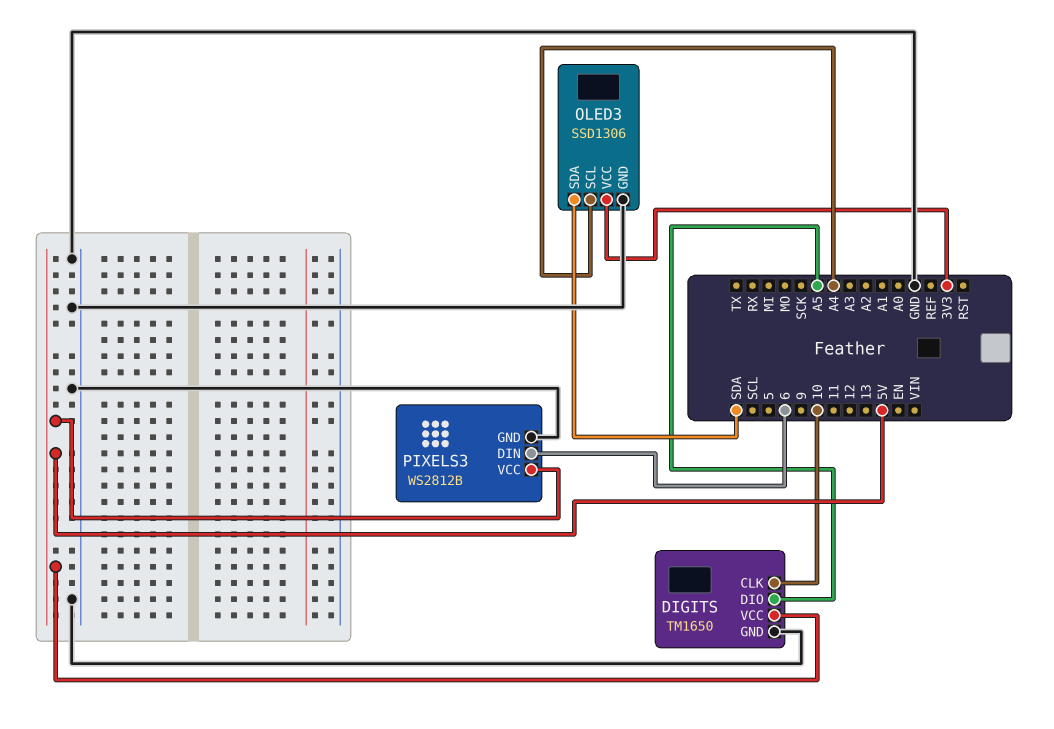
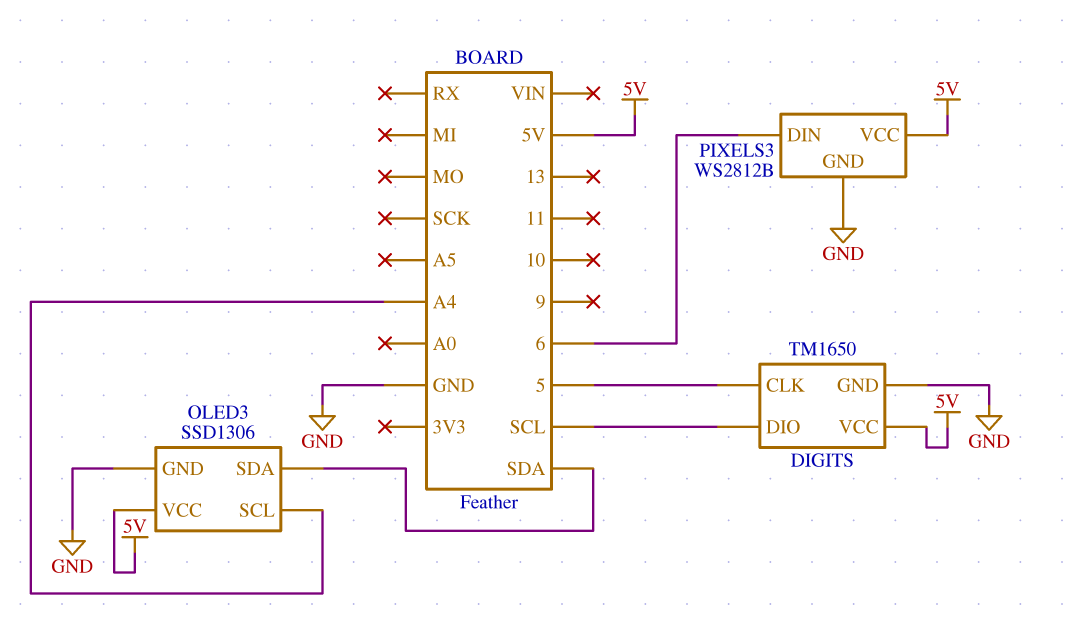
DIGITS pin CLK: 10 -> 5
DIGITS pin DIO: A5 -> SCL
OLED3 pin VCC: 3V3 -> 5V

